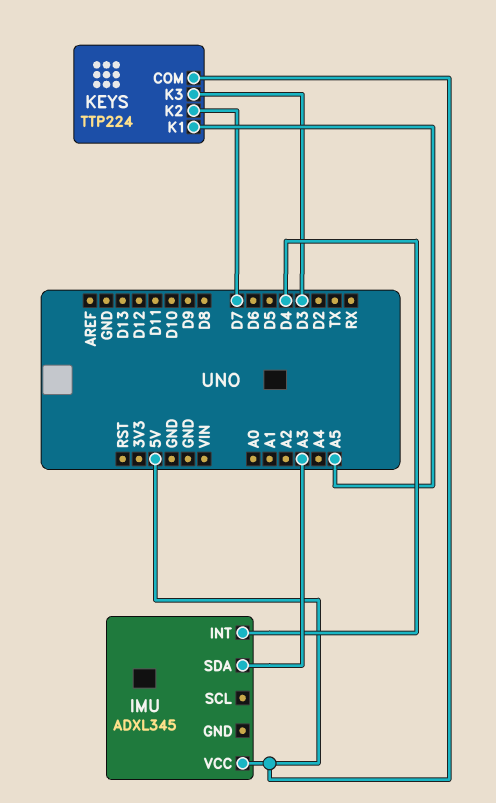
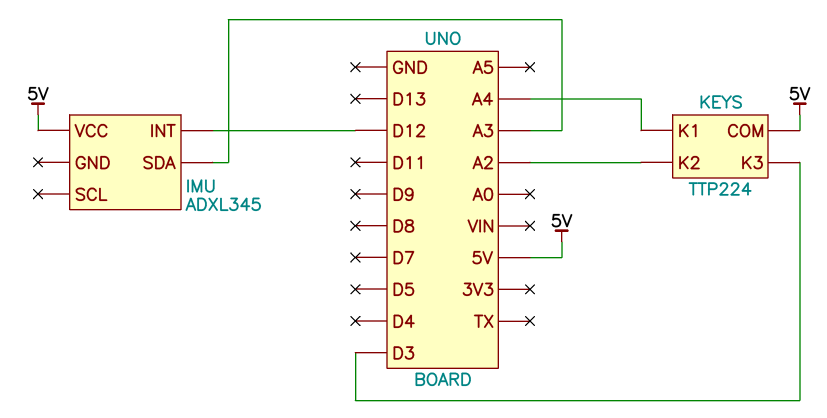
IMU pin INT: D4 -> D12
KEYS pin K1: A5 -> A4
KEYS pin K2: D7 -> A2

